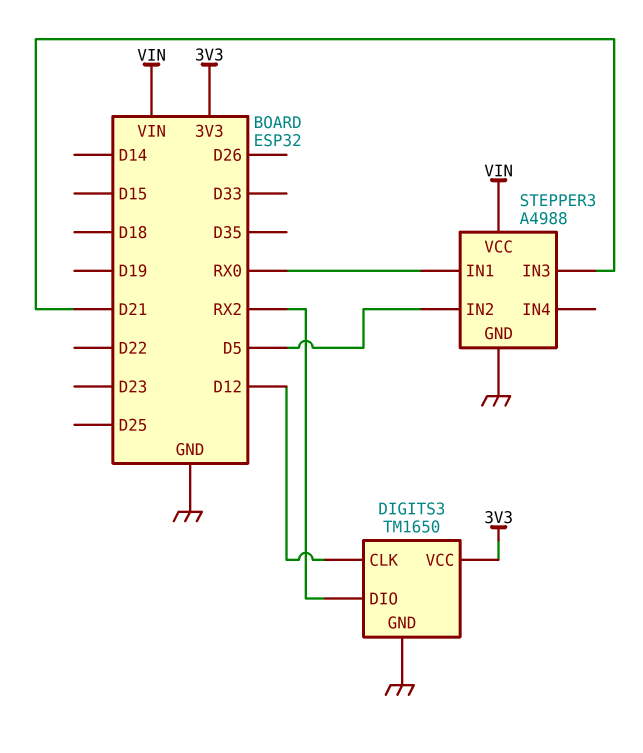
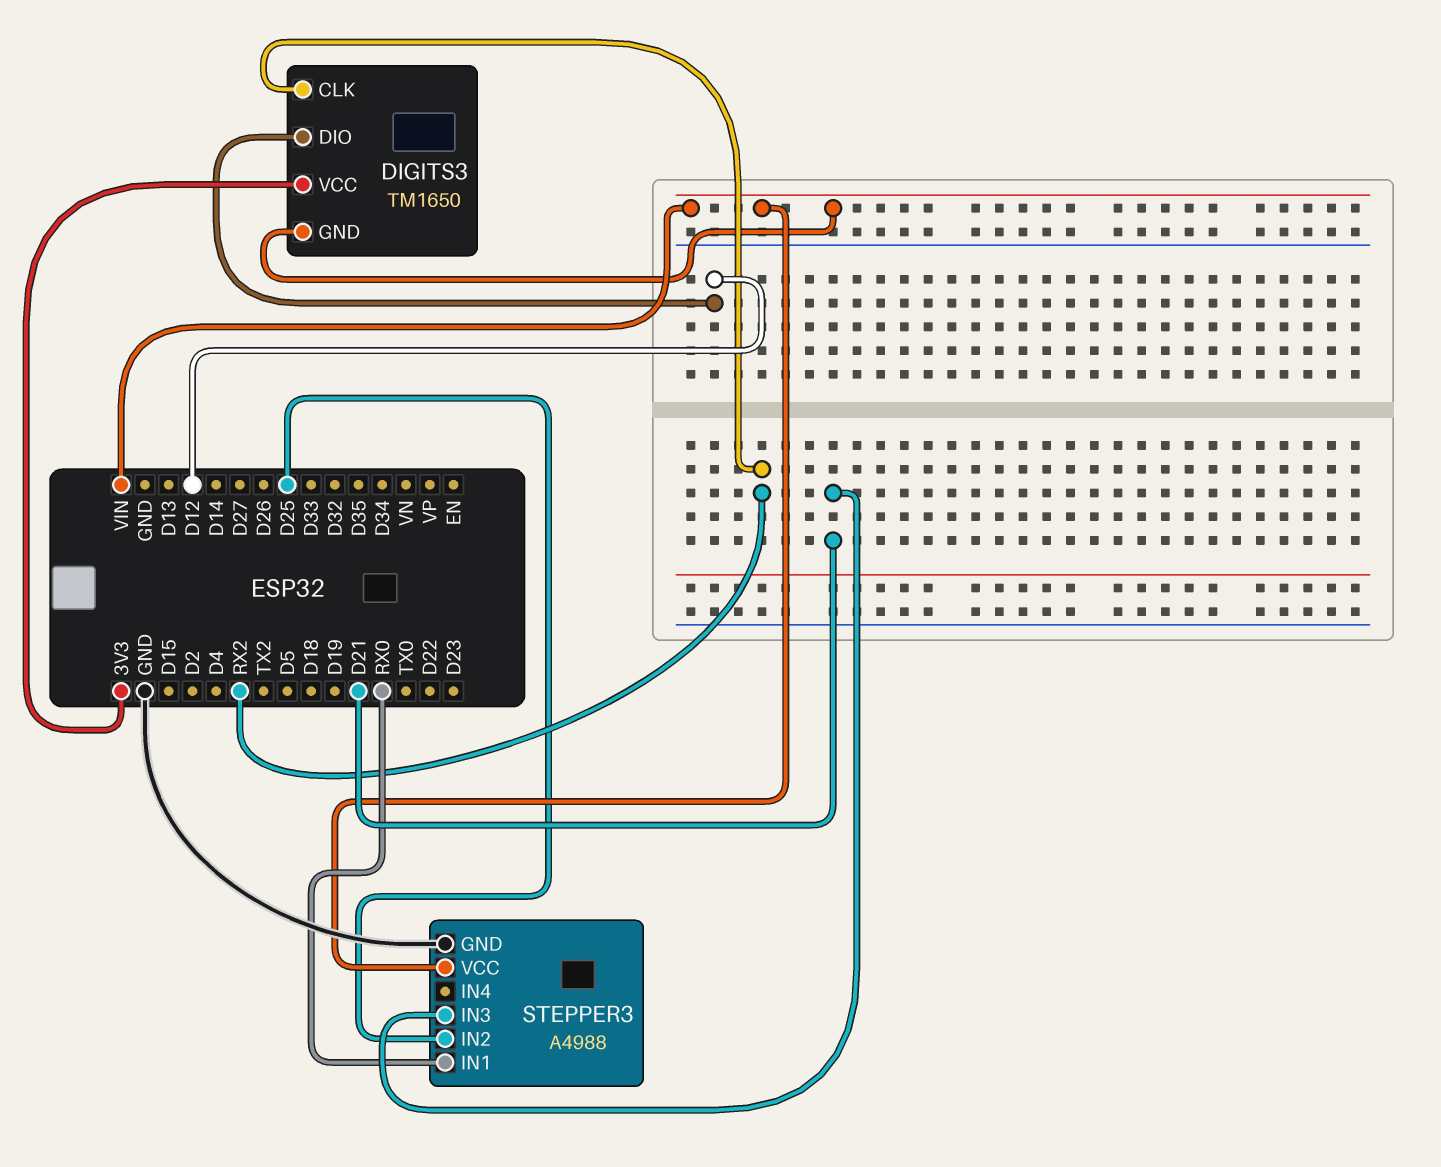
DIGITS3 pin CLK: D12 -> RX2
DIGITS3 pin DIO: RX2 -> D12
DIGITS3 pin GND: GND -> VIN
STEPPER3 pin IN2: D5 -> D25

